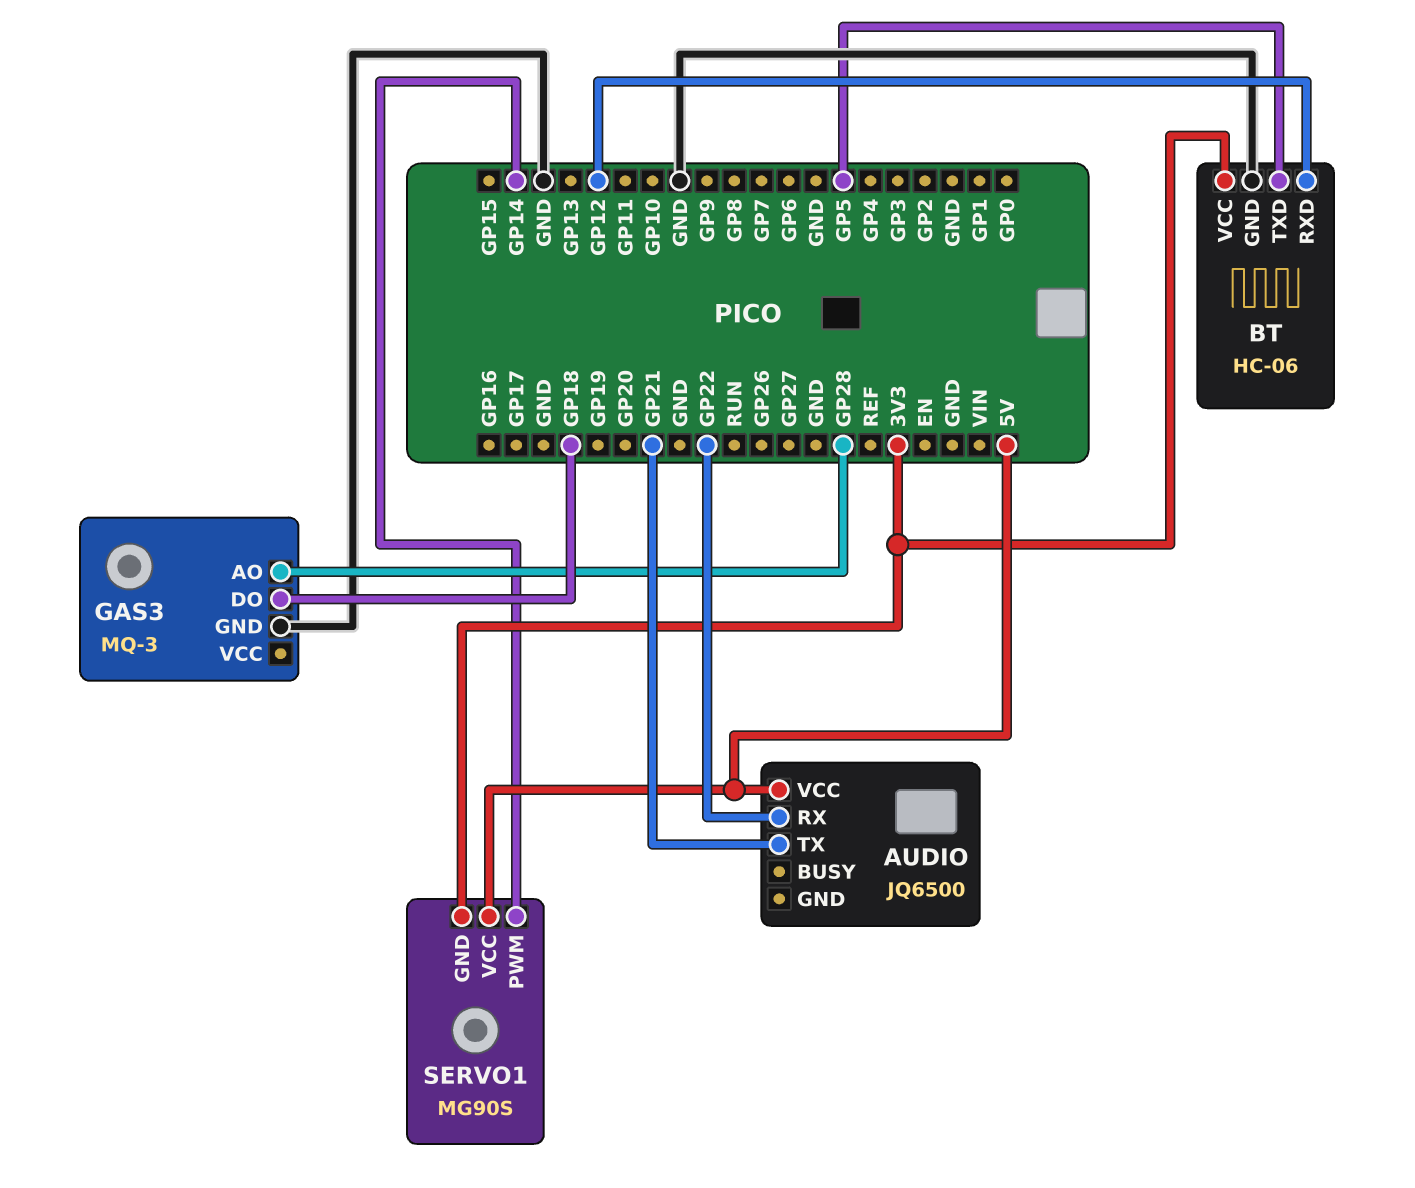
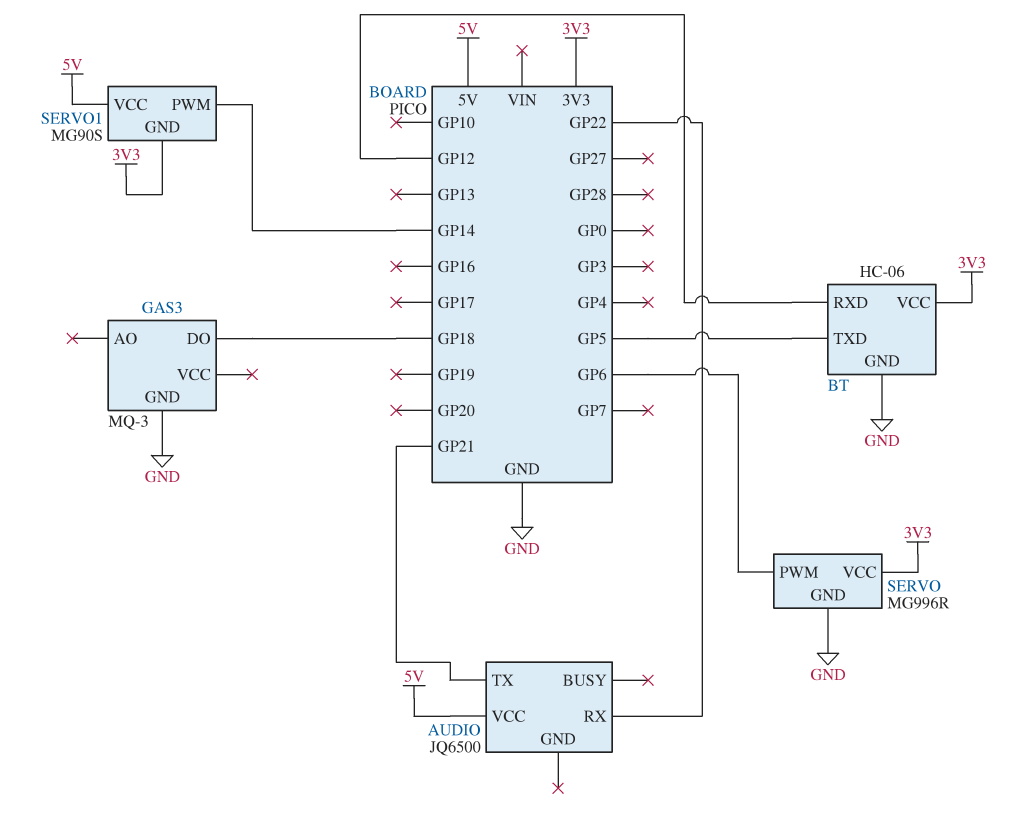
GAS3 pin AO: GP28 -> none
SERVO: none -> MG996R
SERVO pin GND: none -> GND
SERVO pin PWM: none -> GP6
SERVO pin VCC: none -> 3V3

